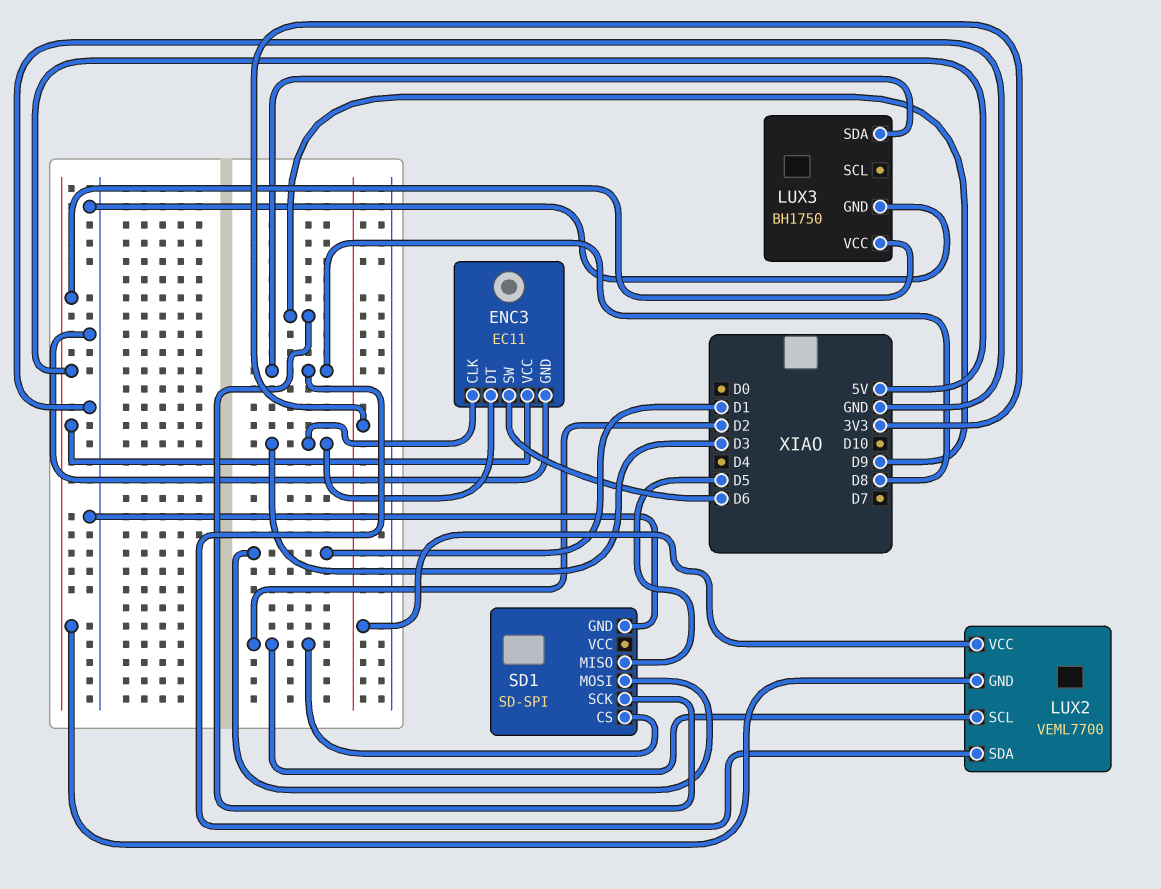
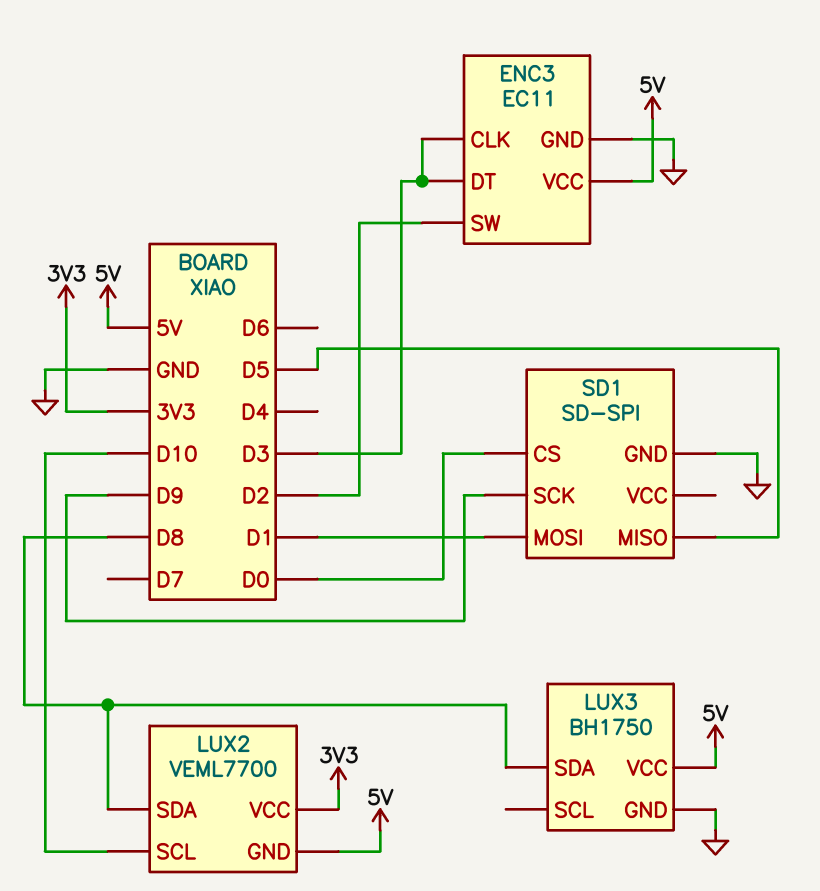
ENC3 pin SW: D6 -> D2
LUX2 pin SCL: D2 -> D10
SD1 pin CS: D2 -> D0

